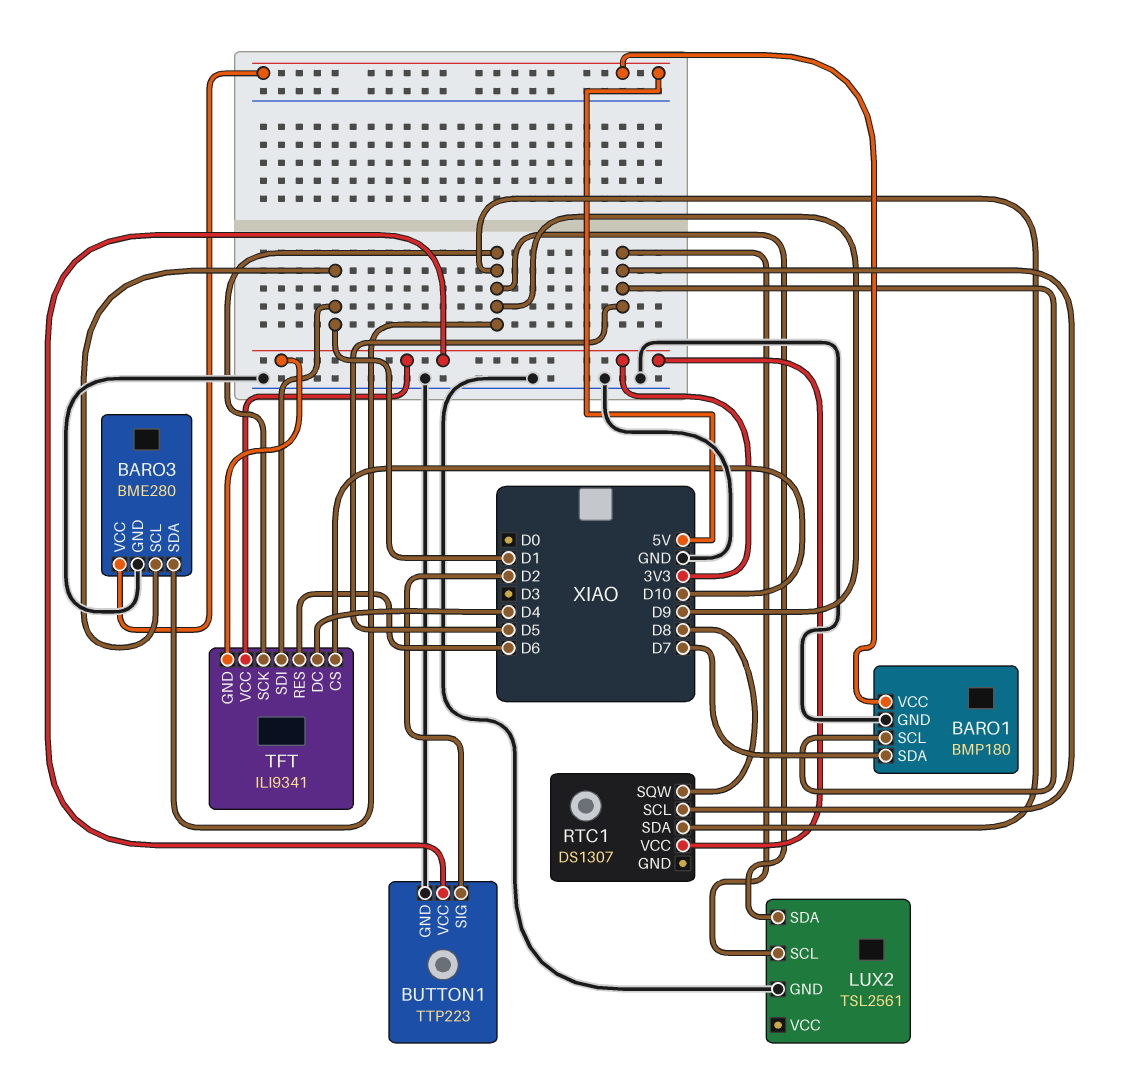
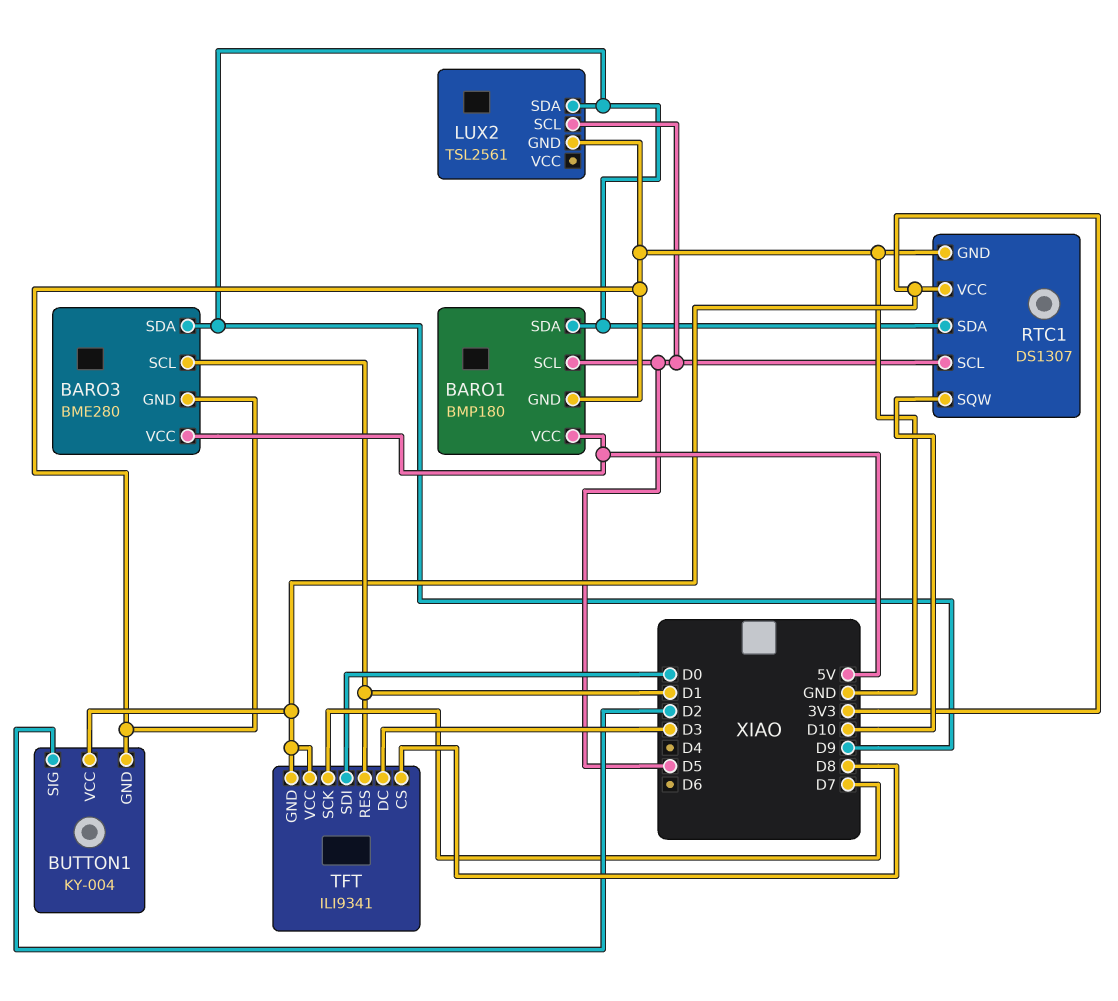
BARO1 pin SDA: D7 -> D9
BUTTON1: TTP223 -> KY-004
RTC1 pin GND: none -> GND
RTC1 pin SQW: D8 -> D10
TFT pin CS: D10 -> D8
TFT pin DC: D4 -> D3
TFT pin RES: D6 -> D1
TFT pin SCK: D9 -> D7
TFT pin SDI: D1 -> D0

